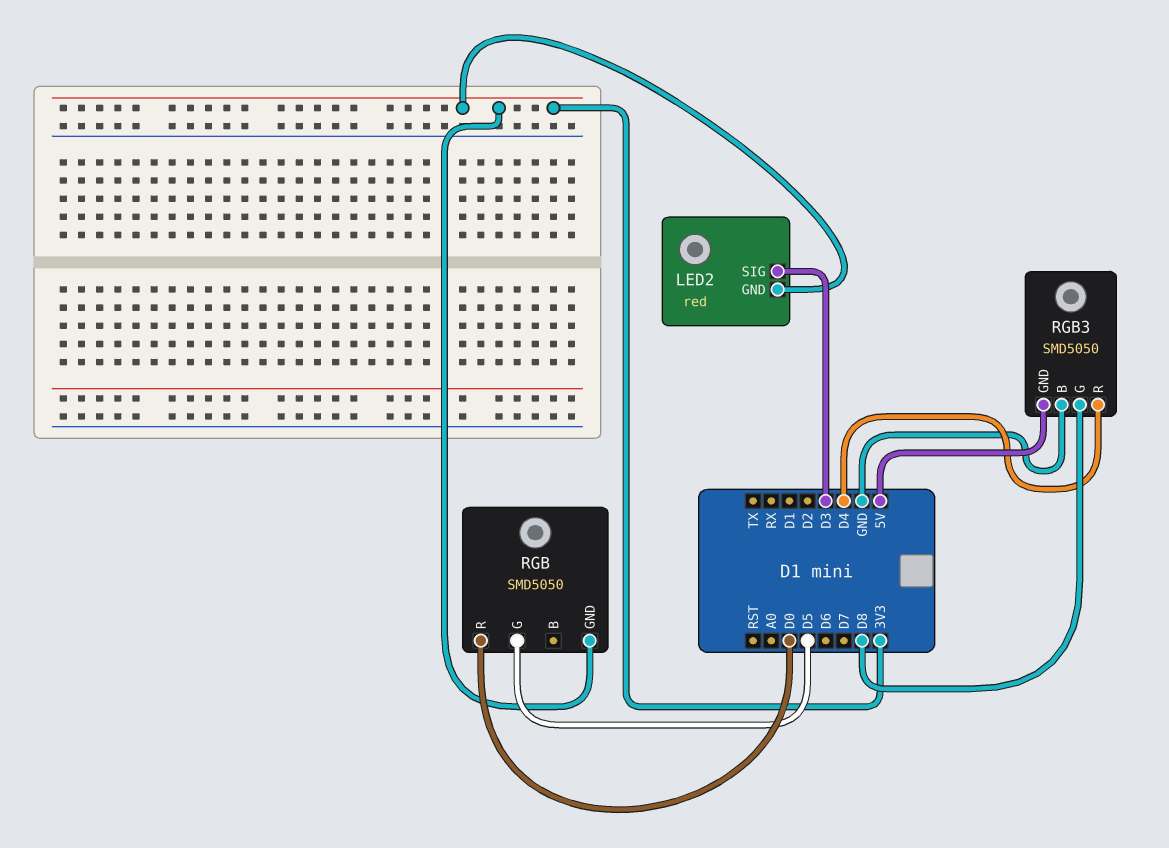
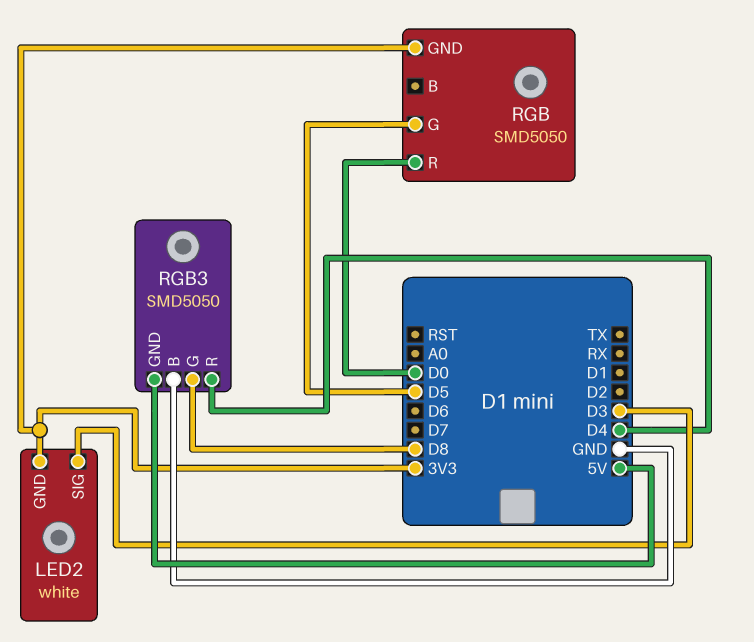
LED2: red -> white

